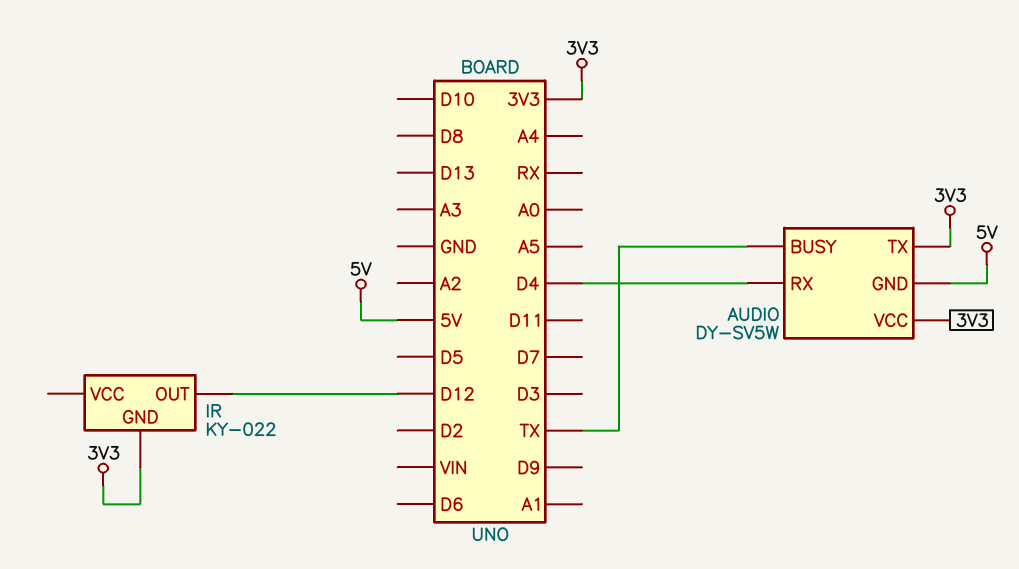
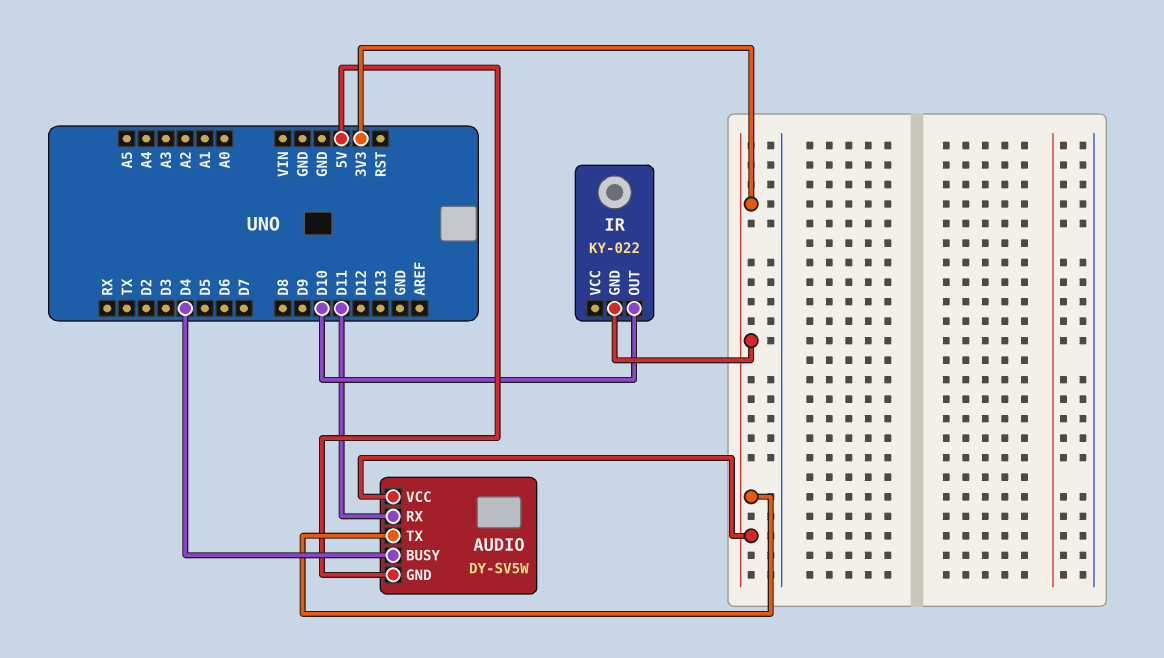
AUDIO pin BUSY: TX -> D4
AUDIO pin RX: D4 -> D11
IR pin OUT: D12 -> D10

